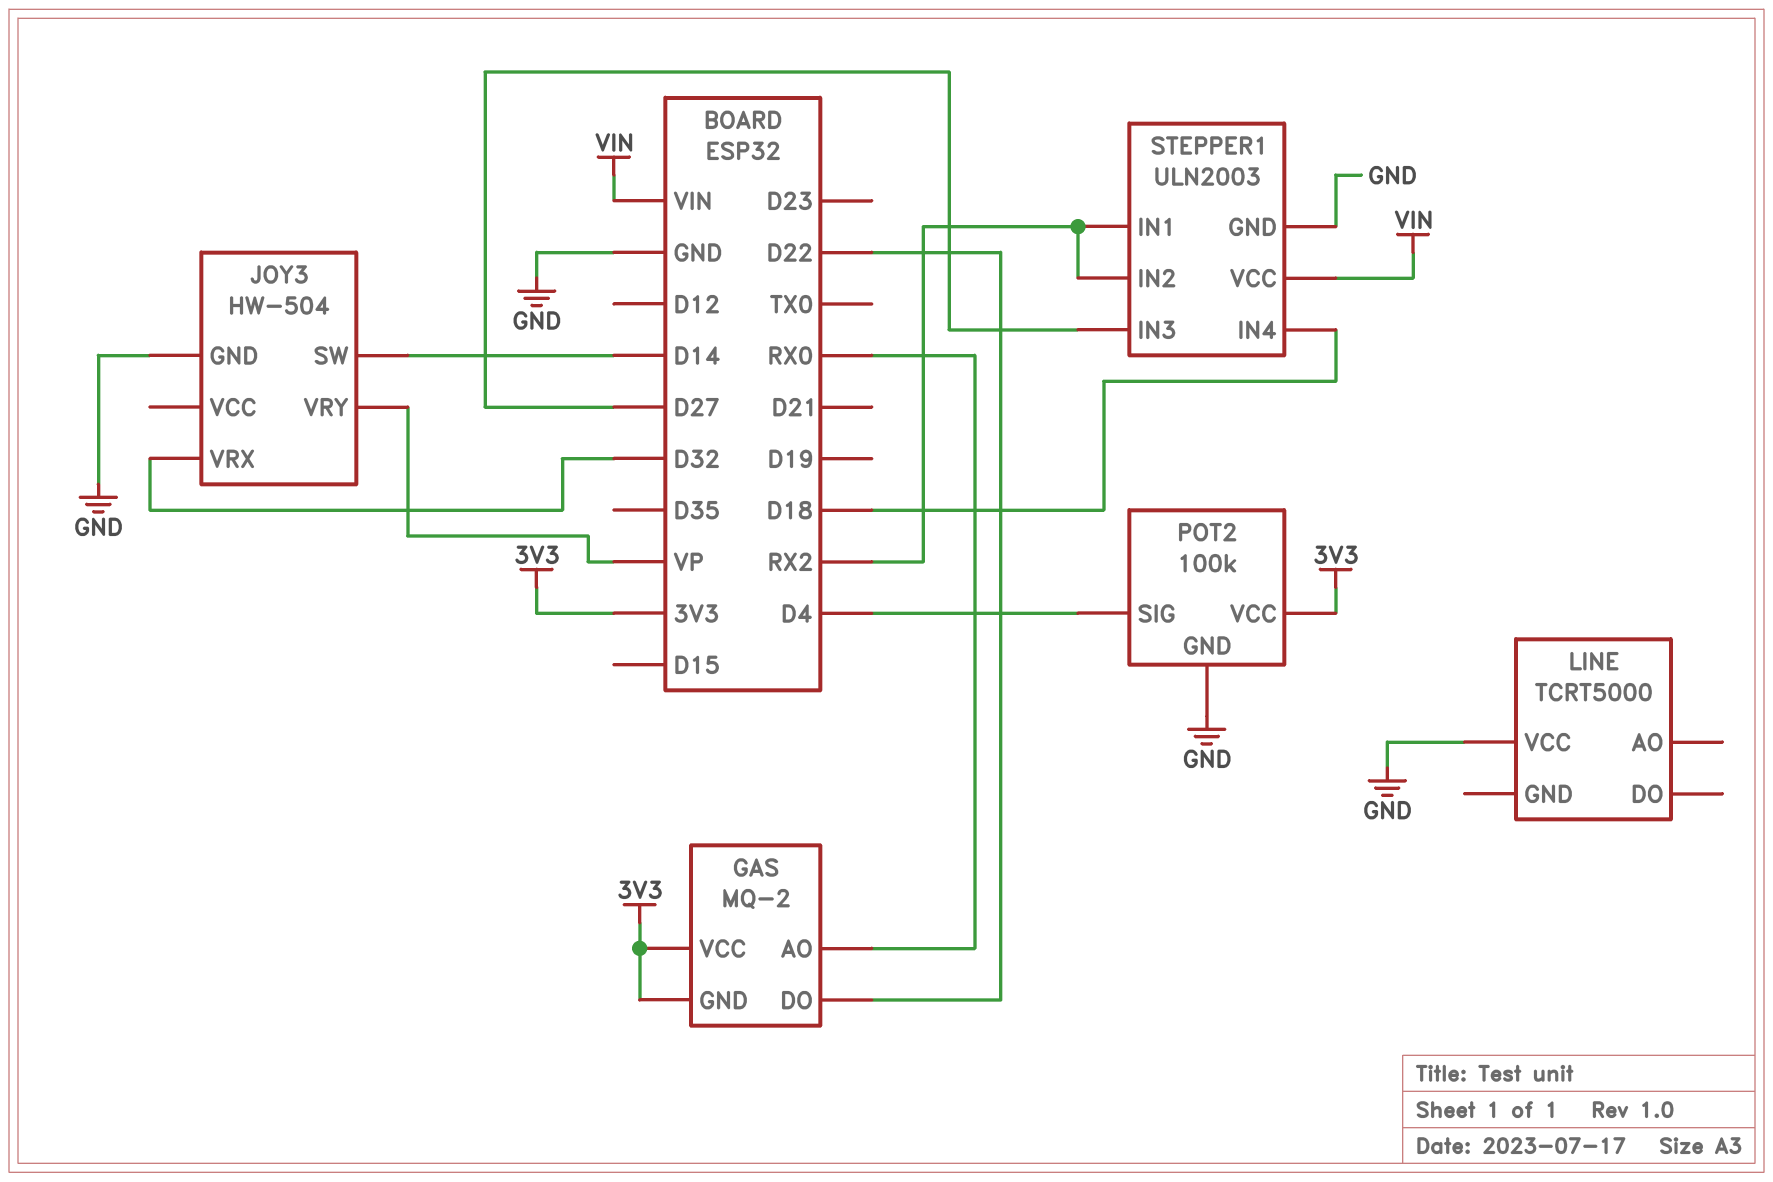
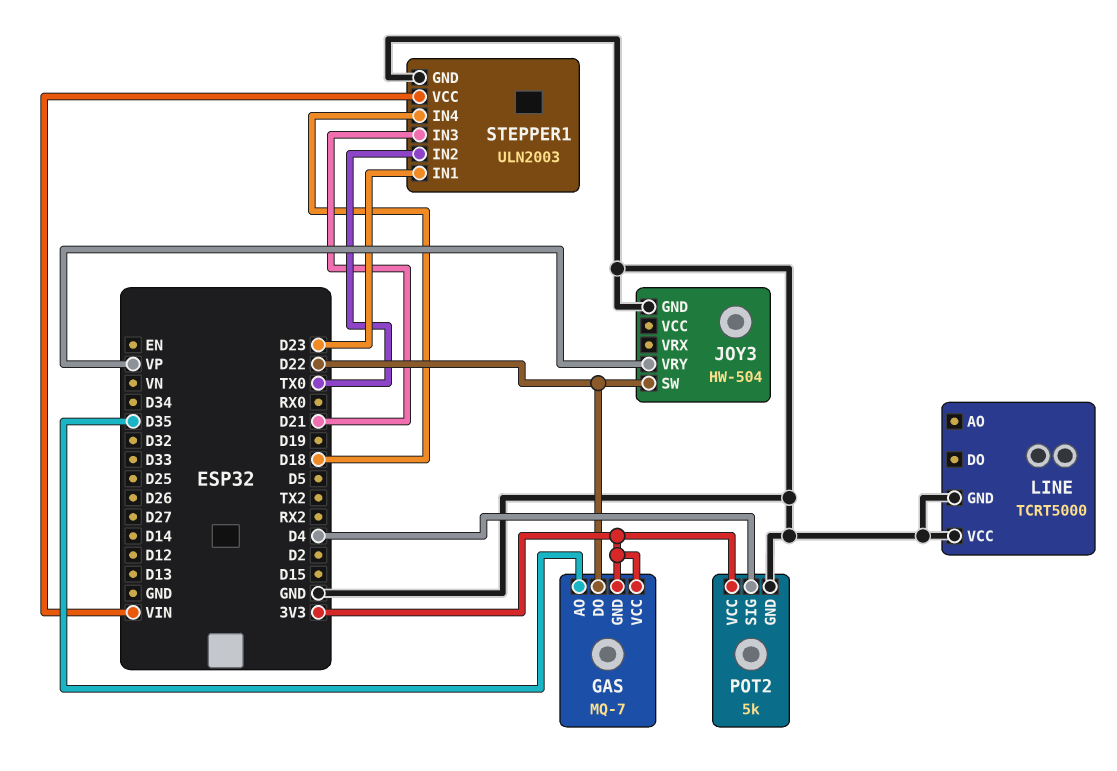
GAS: MQ-2 -> MQ-7
GAS pin AO: RX0 -> D35
JOY3 pin SW: D14 -> D22
JOY3 pin VRX: D32 -> none
LINE pin GND: none -> GND
POT2: 100k -> 5k
STEPPER1 pin IN1: RX2 -> D23
STEPPER1 pin IN2: RX2 -> TX0
STEPPER1 pin IN3: D27 -> D21

